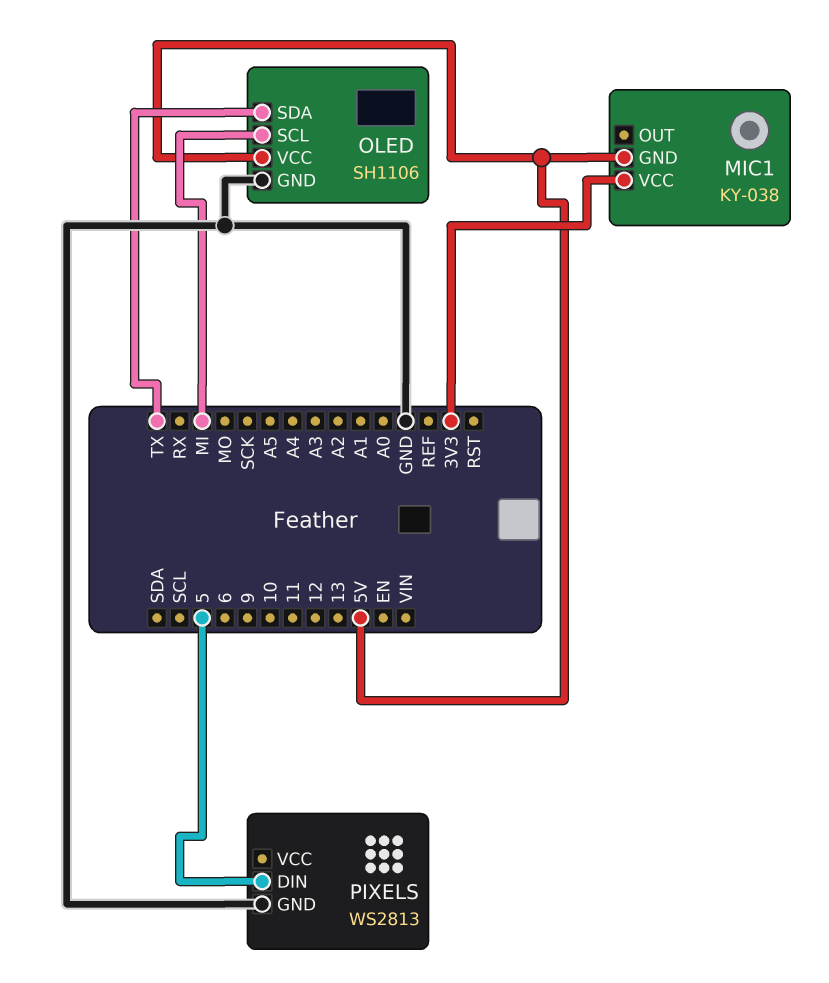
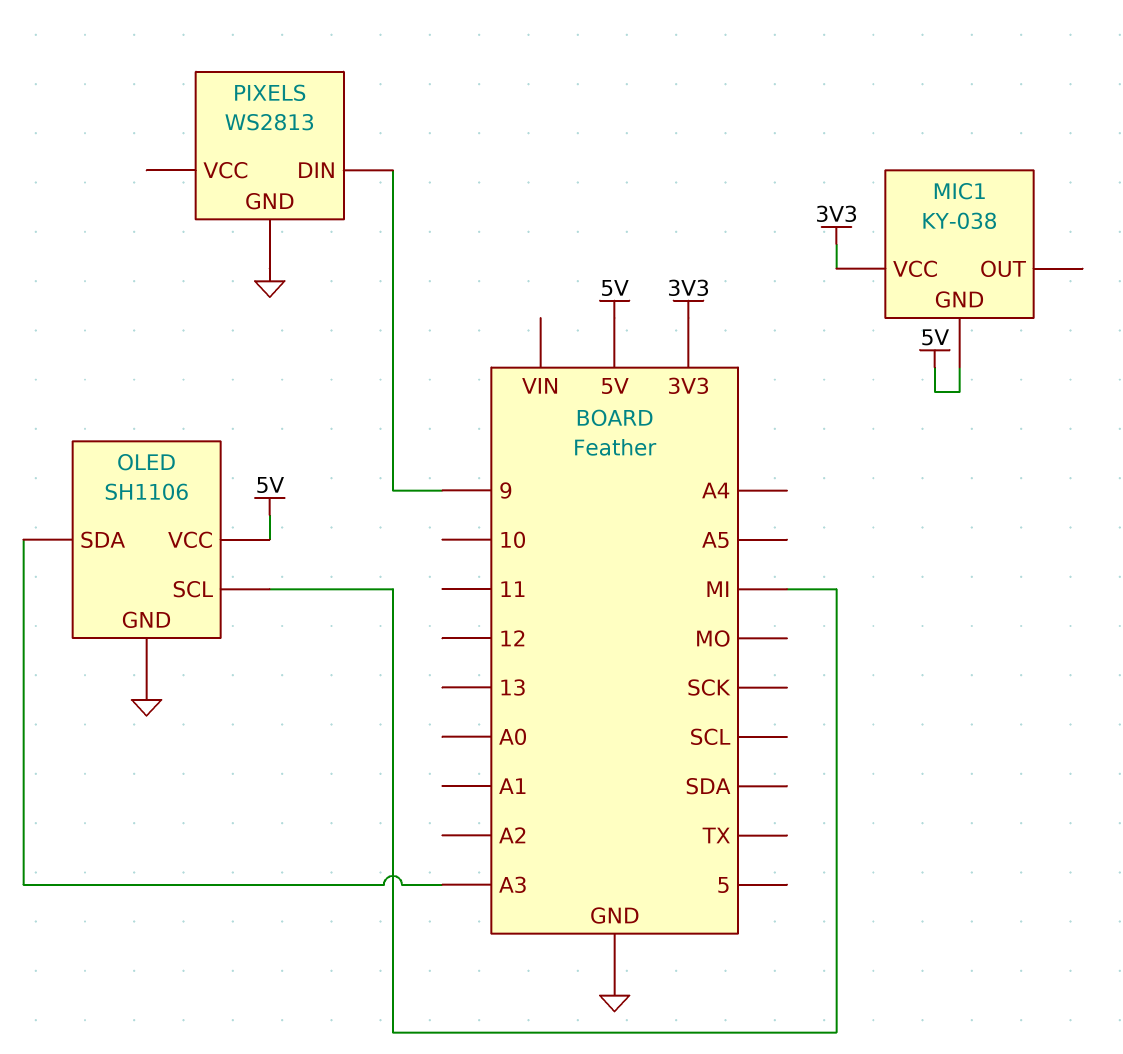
OLED pin SDA: TX -> A3
PIXELS pin DIN: 5 -> 9

